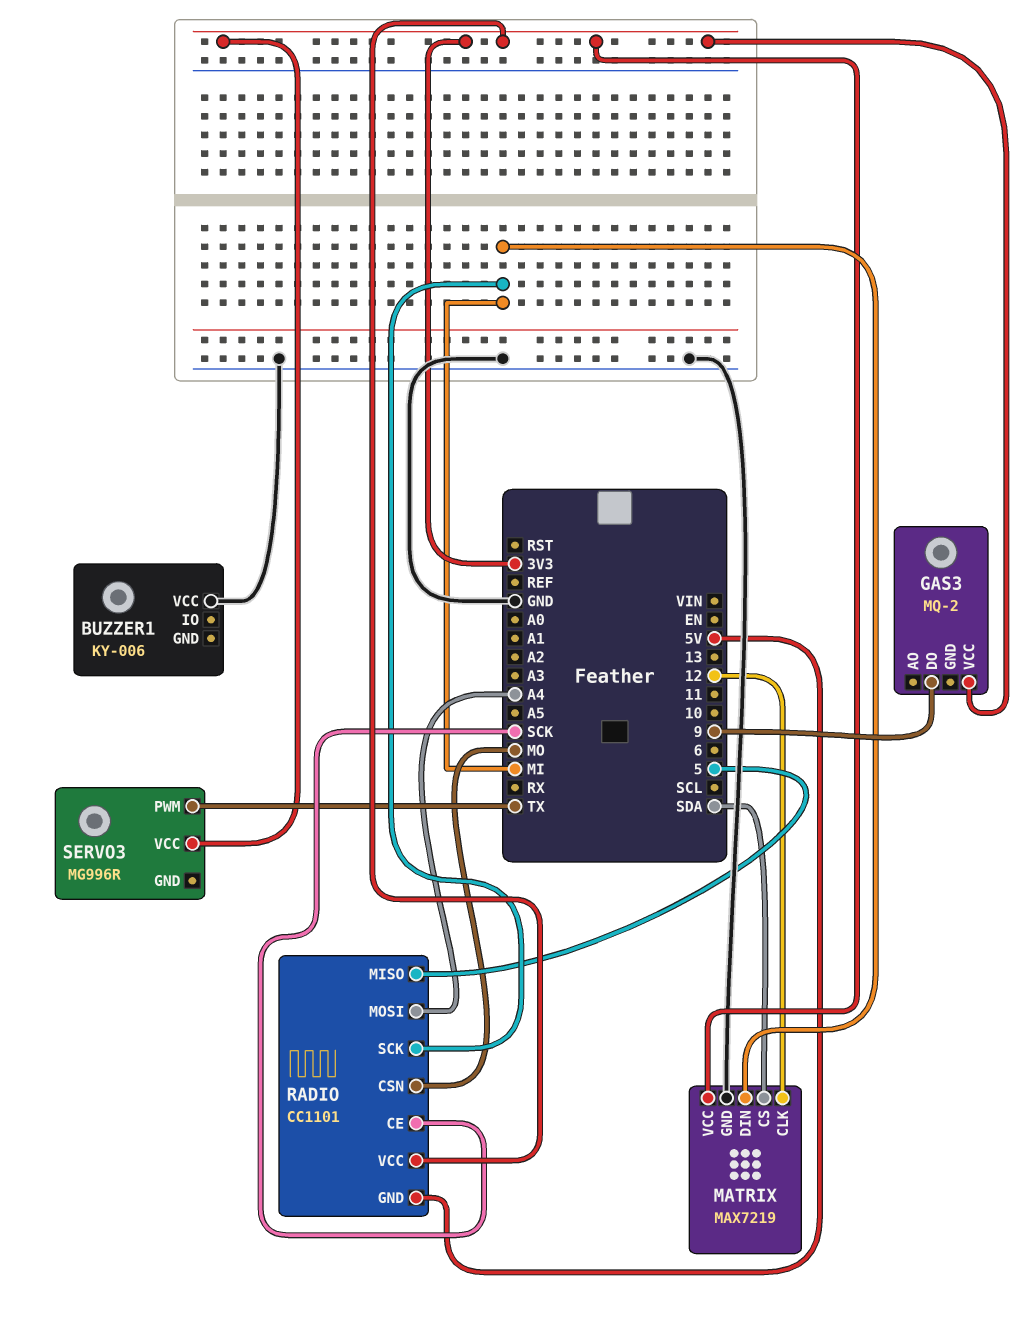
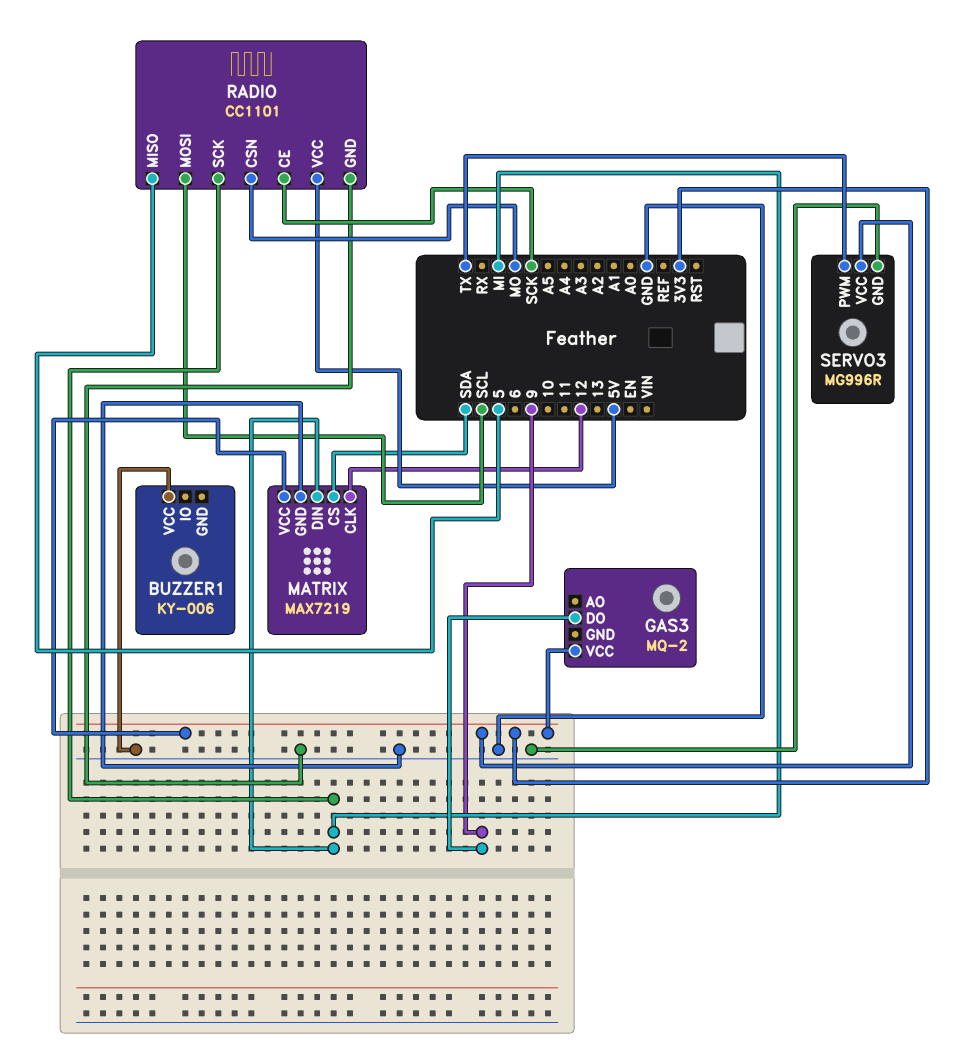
RADIO pin GND: 5V -> GND
RADIO pin MOSI: A4 -> SCL
RADIO pin VCC: 3V3 -> 5V
SERVO3 pin GND: none -> GND

